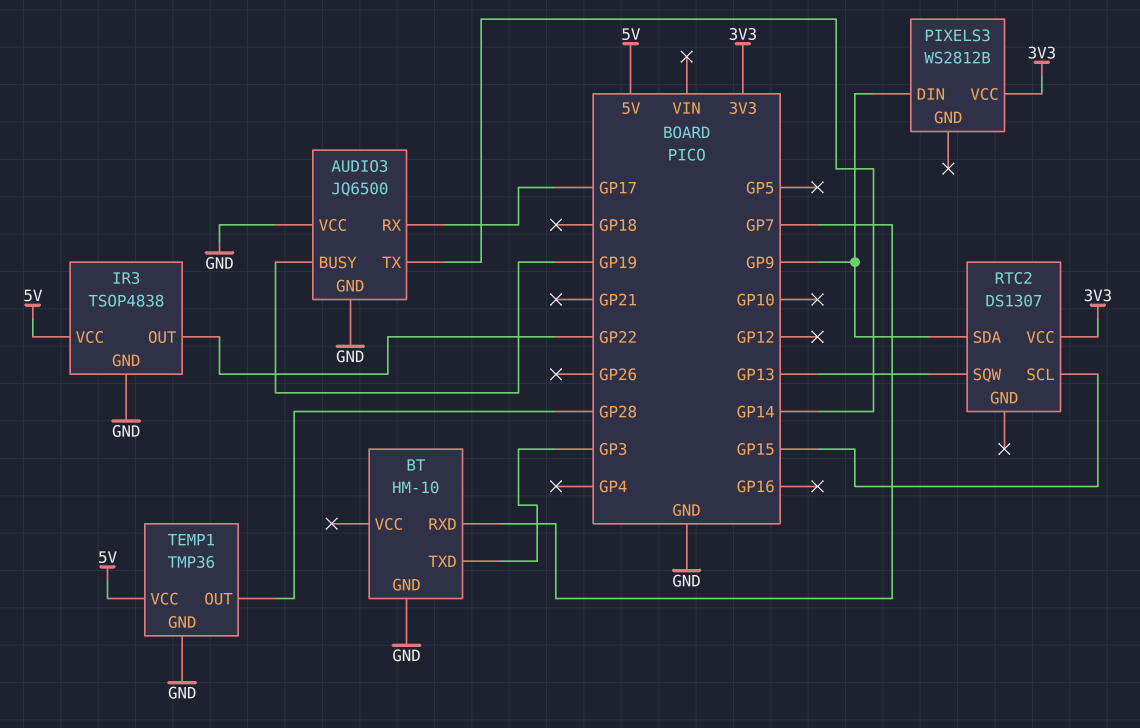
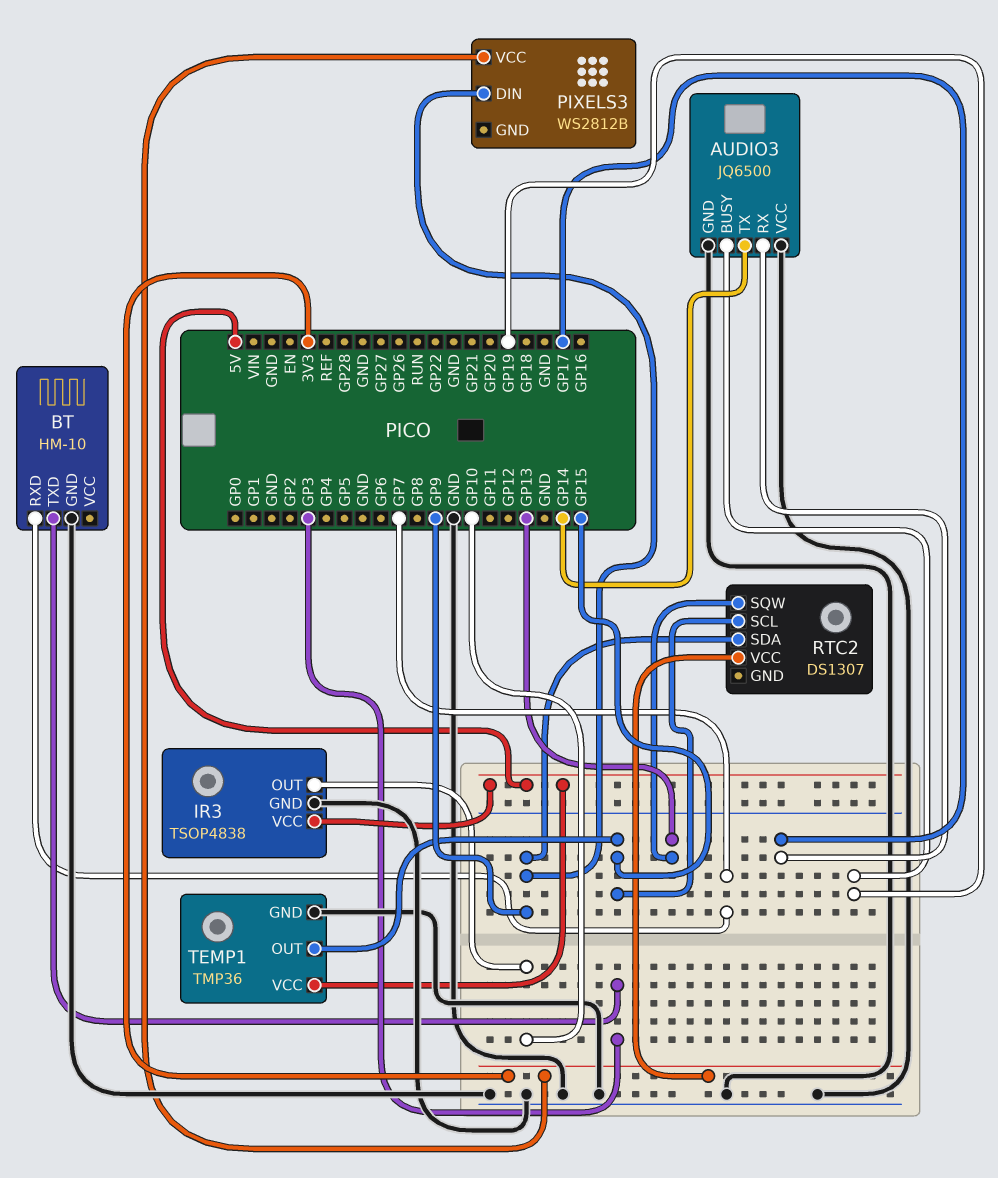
IR3 pin OUT: GP22 -> GP10
TEMP1 pin OUT: GP28 -> GP15

